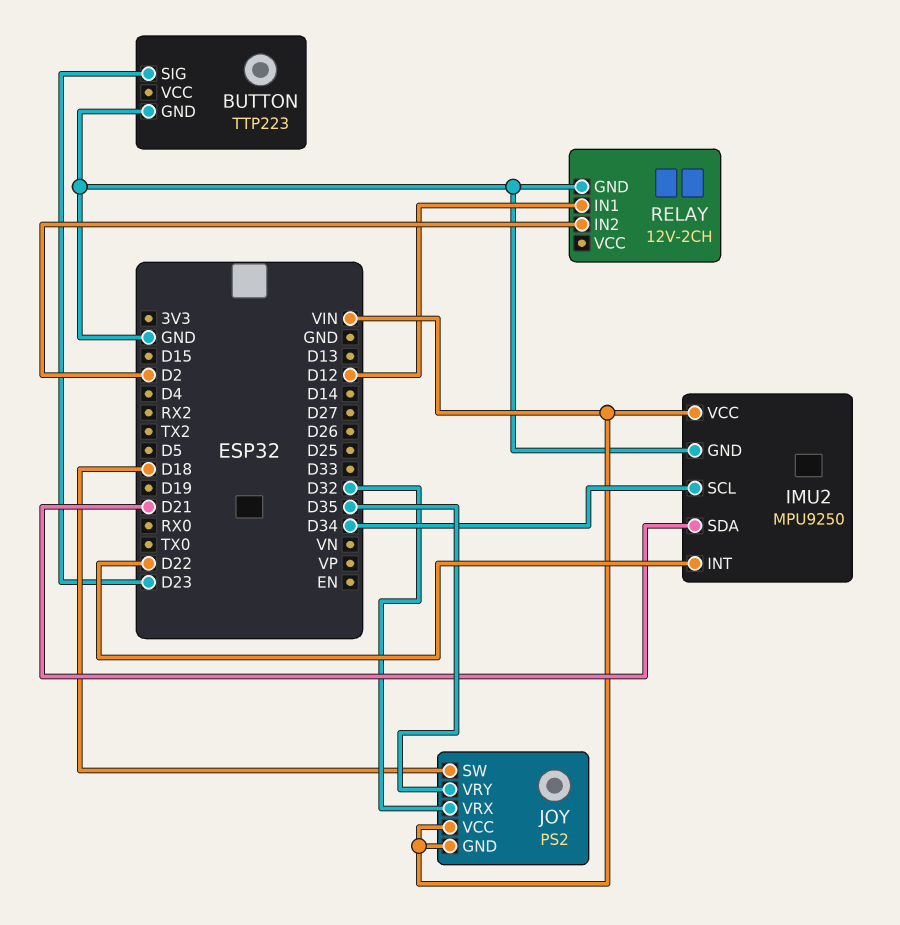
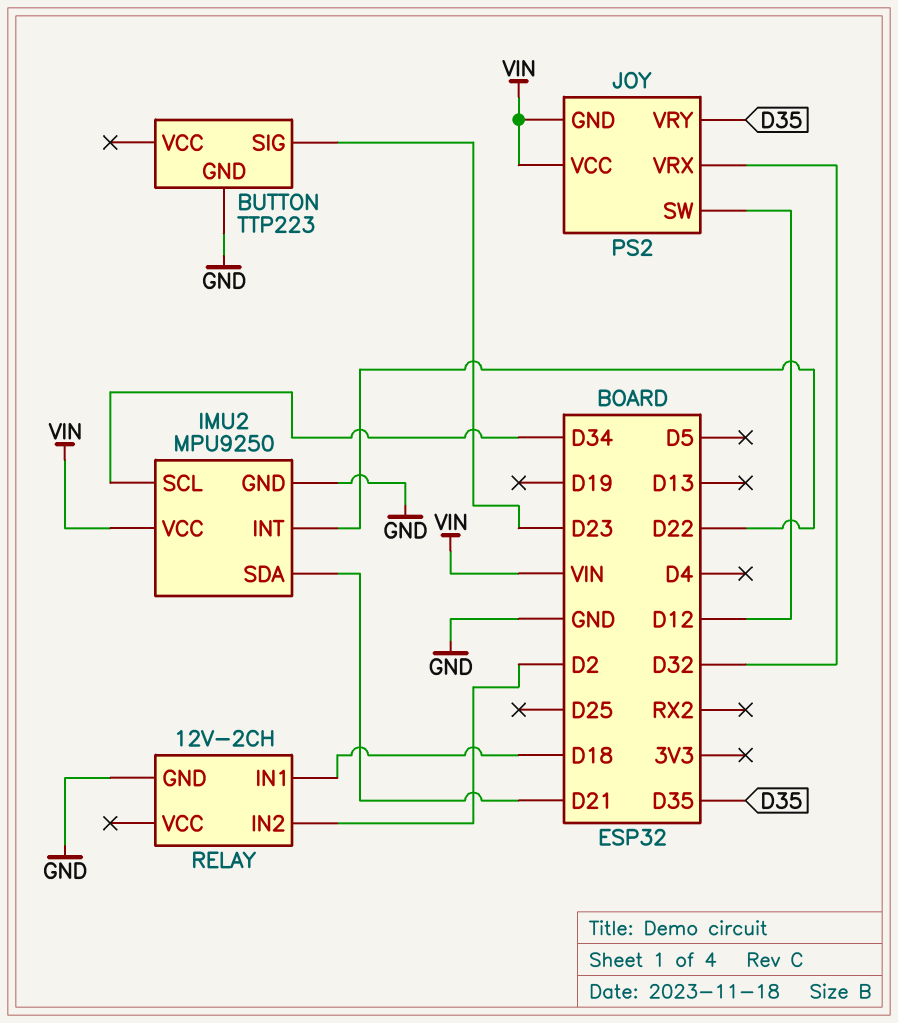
JOY pin SW: D18 -> D12
RELAY pin IN1: D12 -> D18

